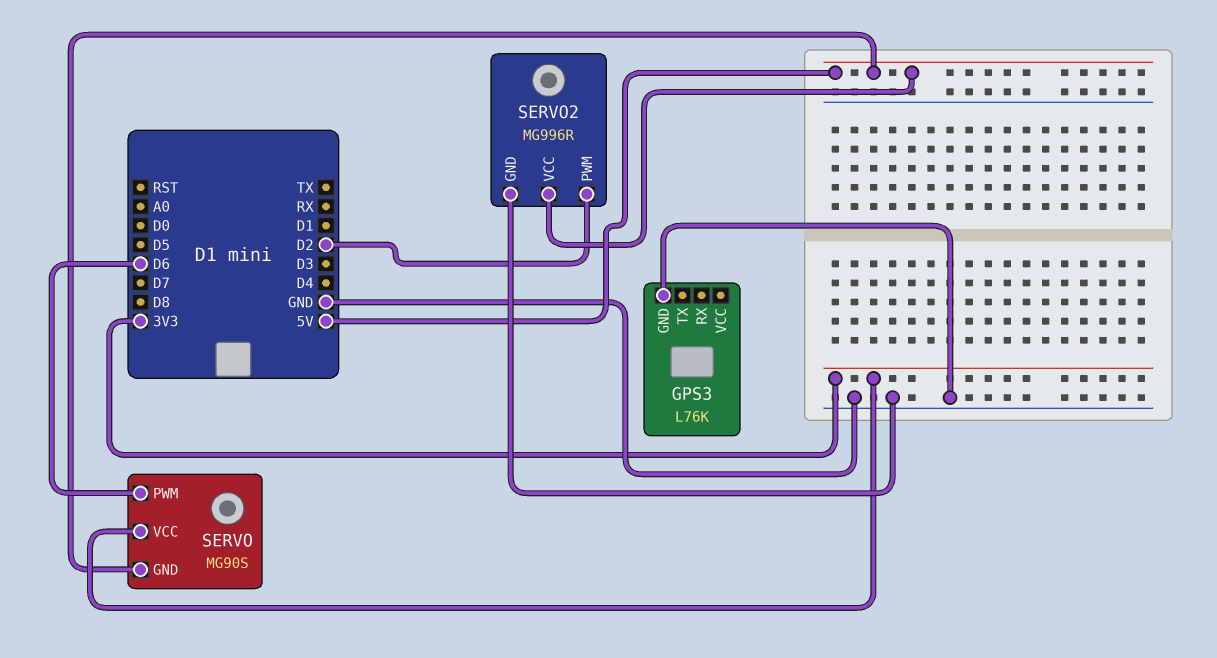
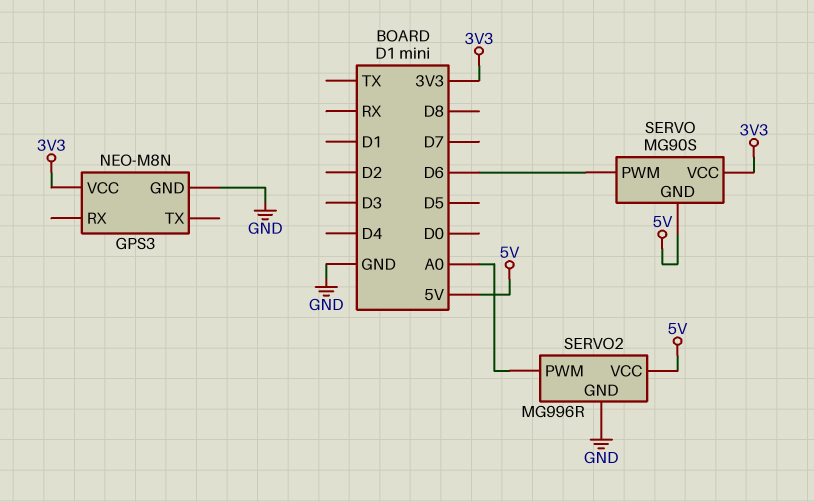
GPS3: L76K -> NEO-M8N
GPS3 pin VCC: none -> 3V3
SERVO2 pin PWM: D2 -> A0

